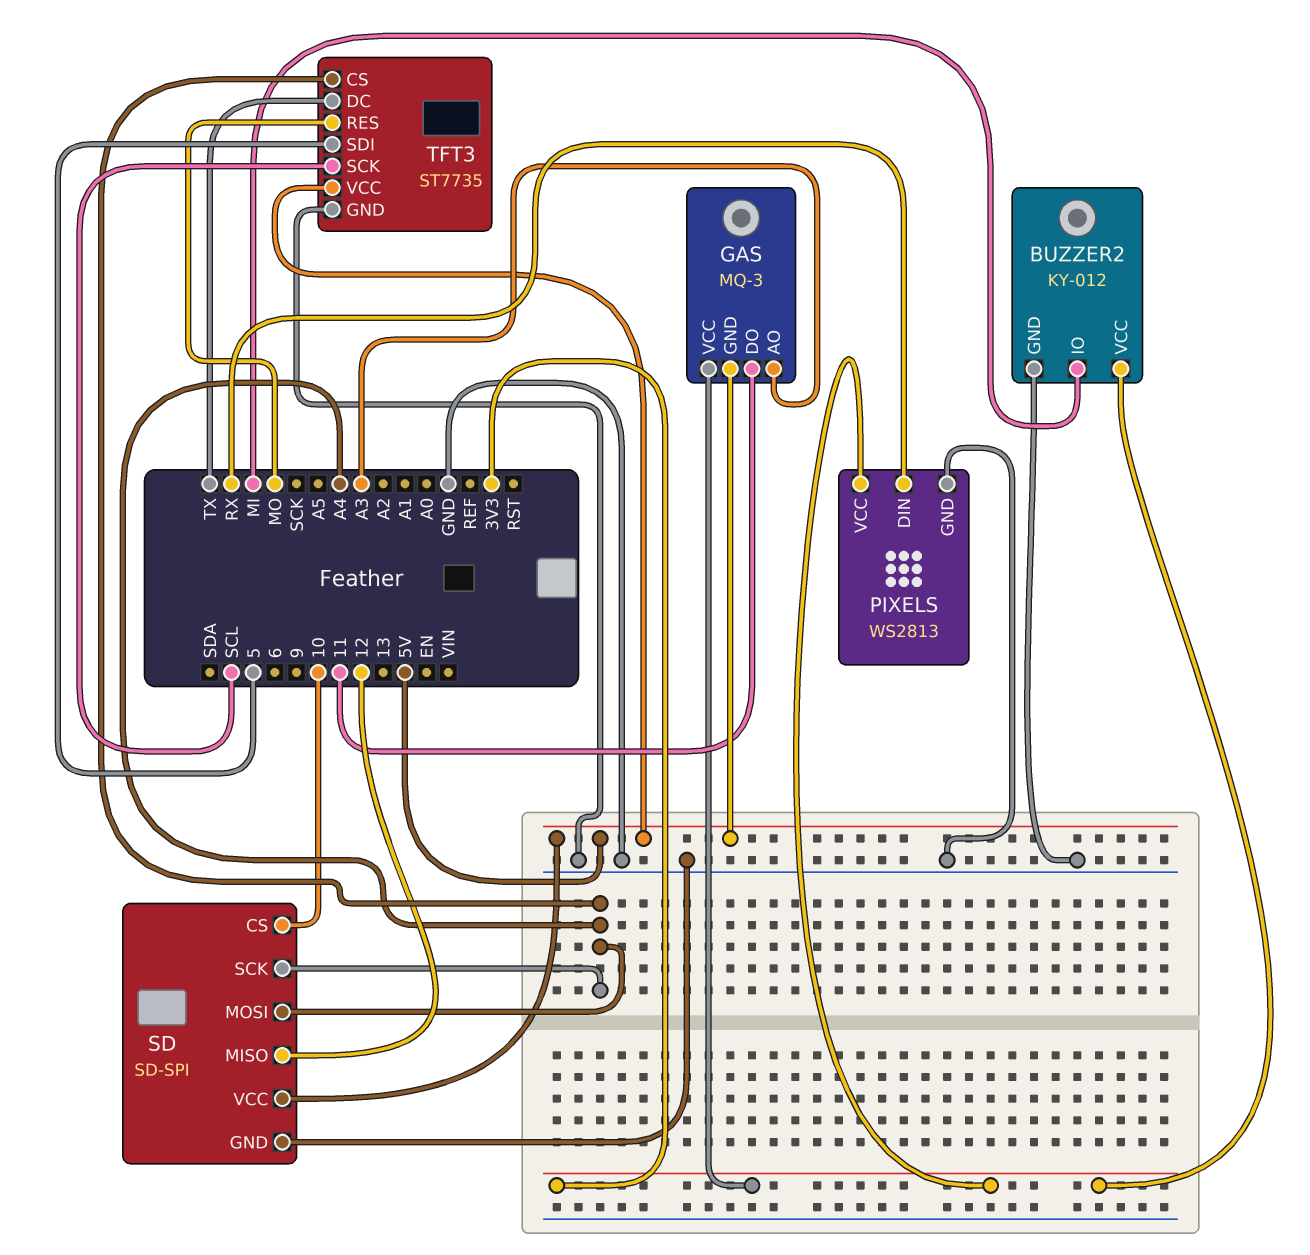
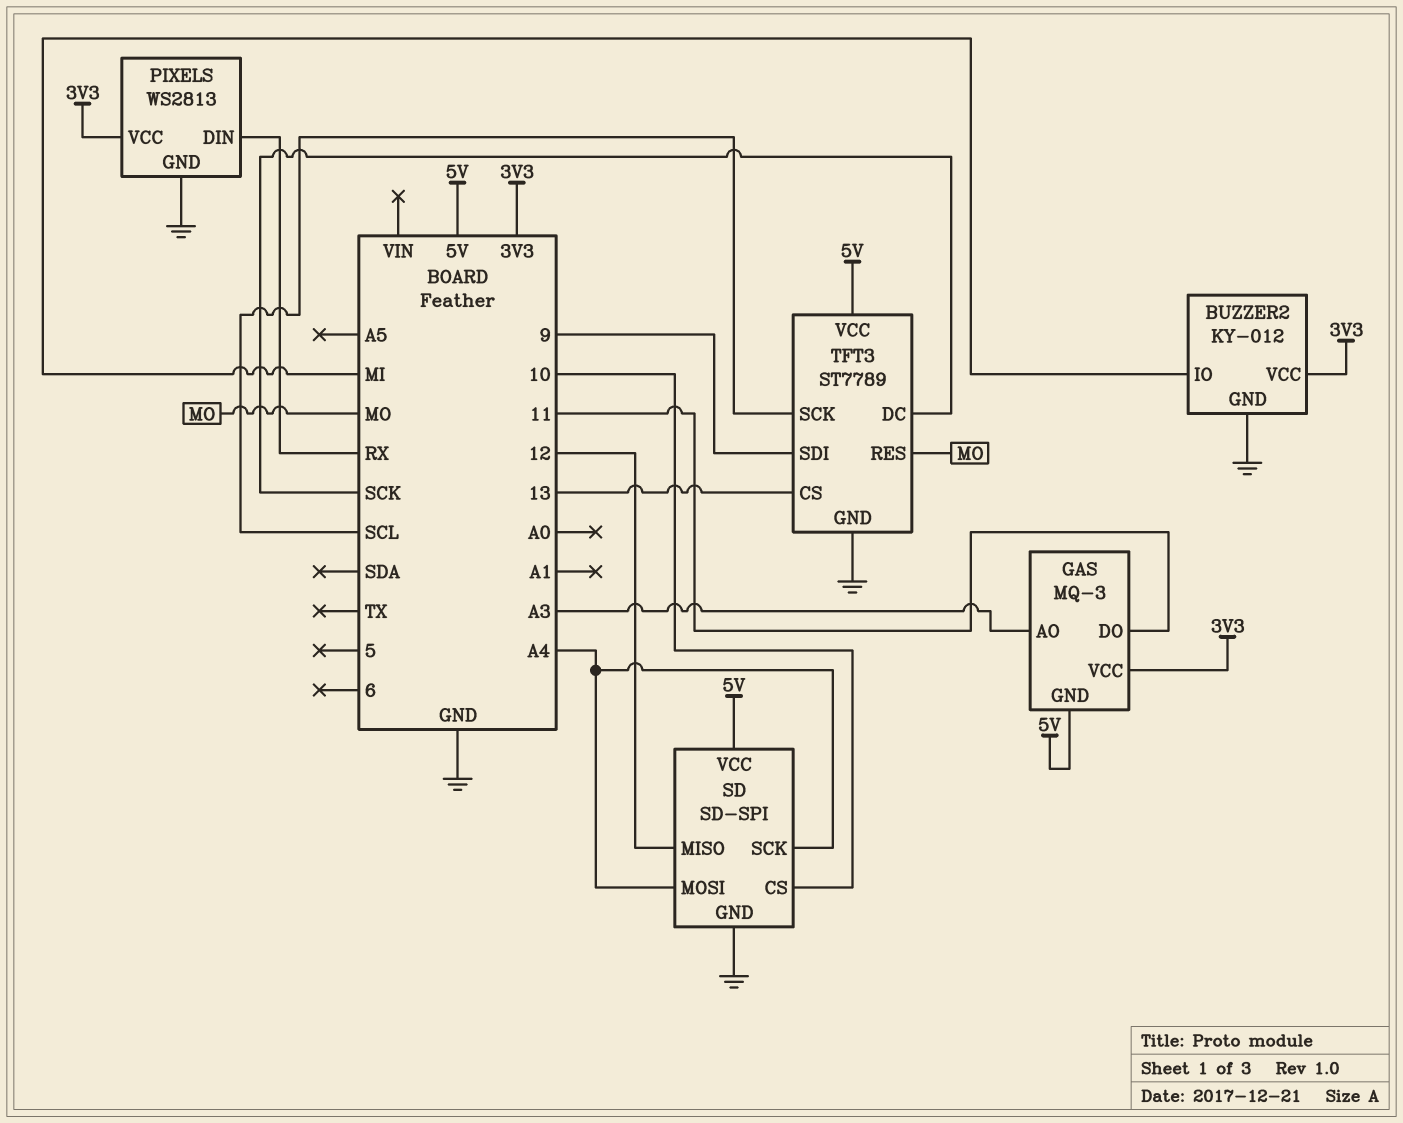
TFT3: ST7735 -> ST7789
TFT3 pin CS: A4 -> 13
TFT3 pin DC: TX -> SCK
TFT3 pin SDI: 5 -> 9

